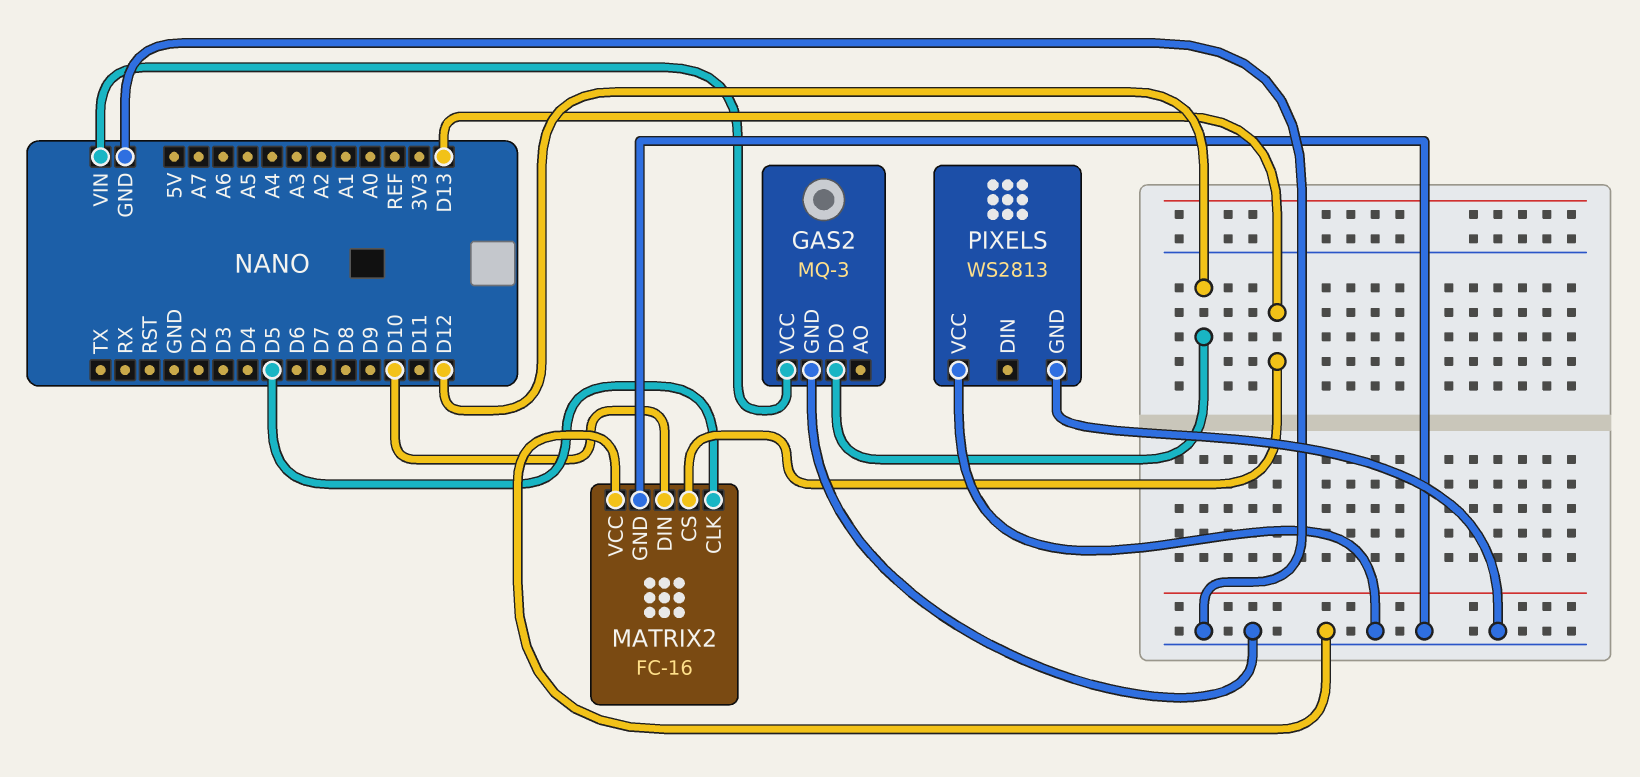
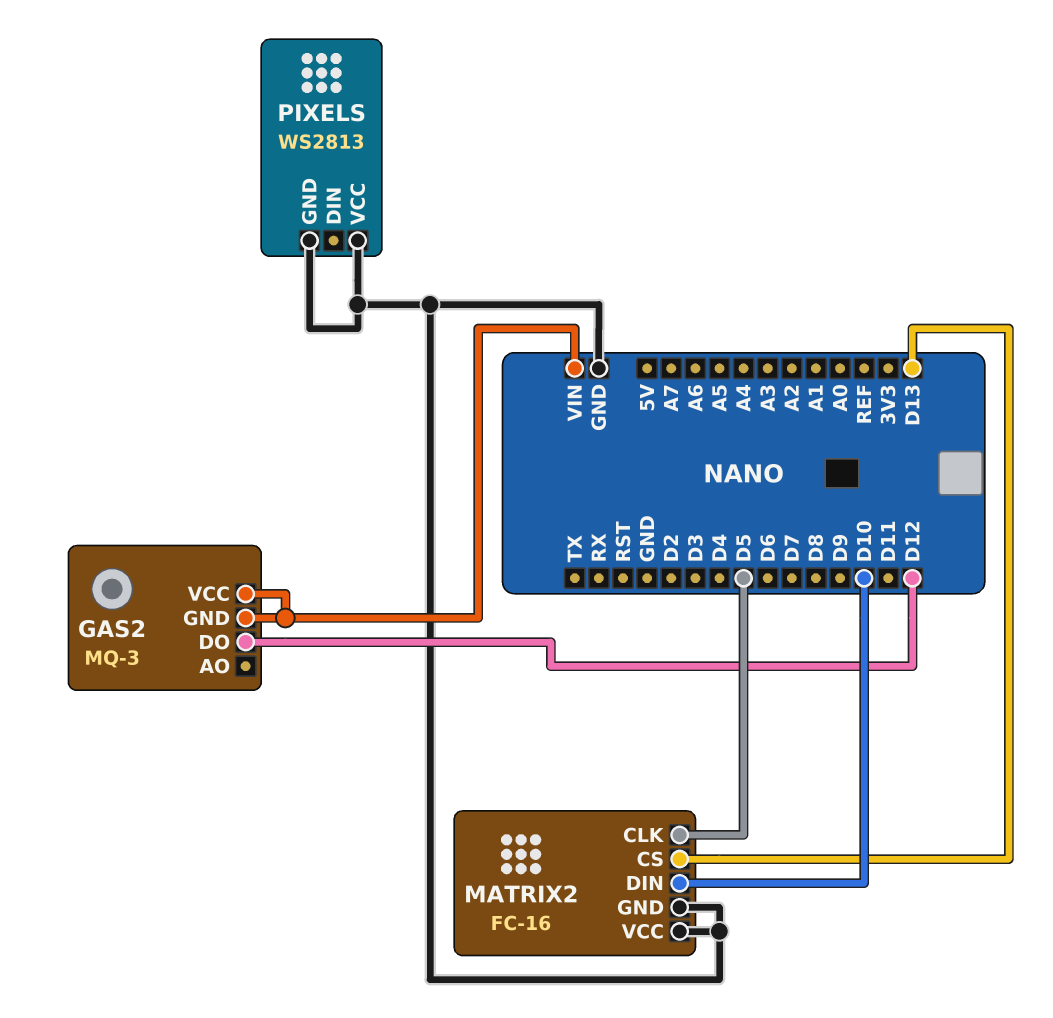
GAS2 pin GND: GND -> VIN

